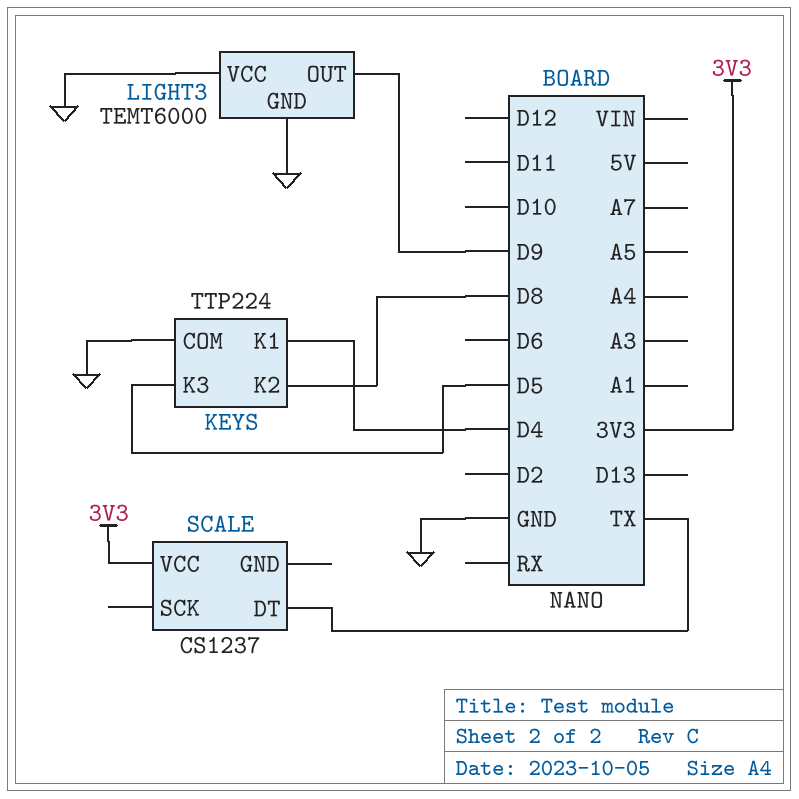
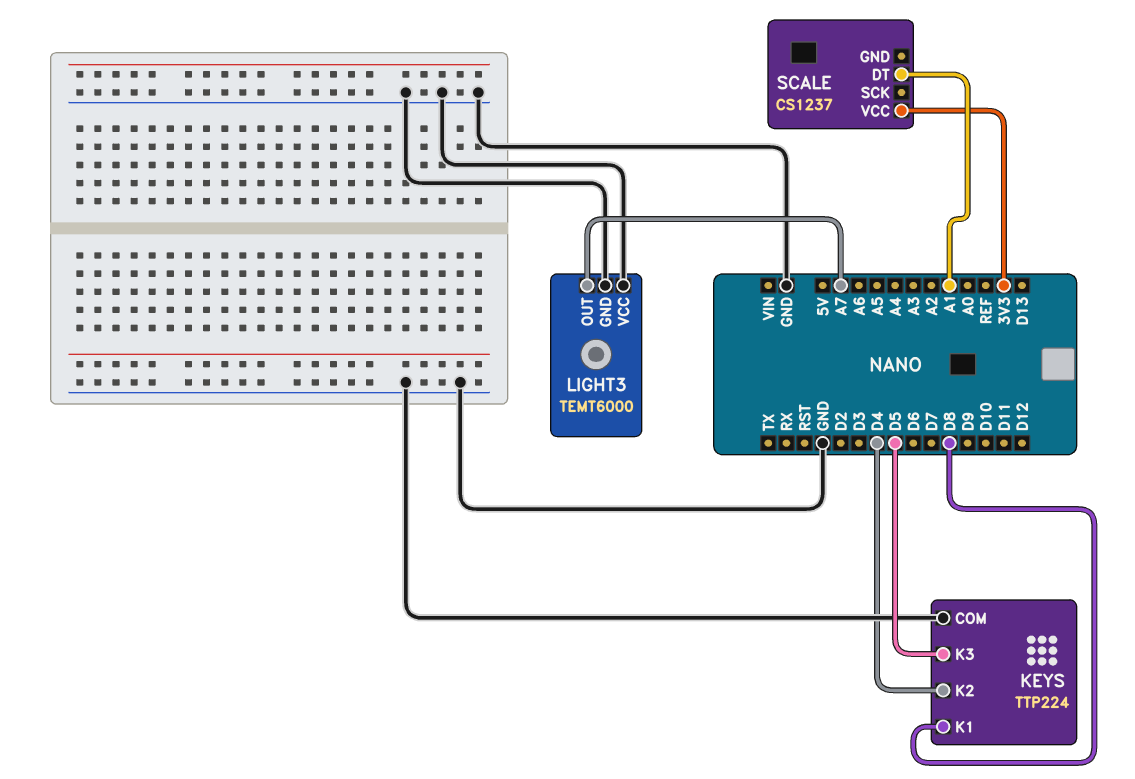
KEYS pin K1: D4 -> D8
KEYS pin K2: D8 -> D4
LIGHT3 pin OUT: D9 -> A7
SCALE pin DT: TX -> A1

